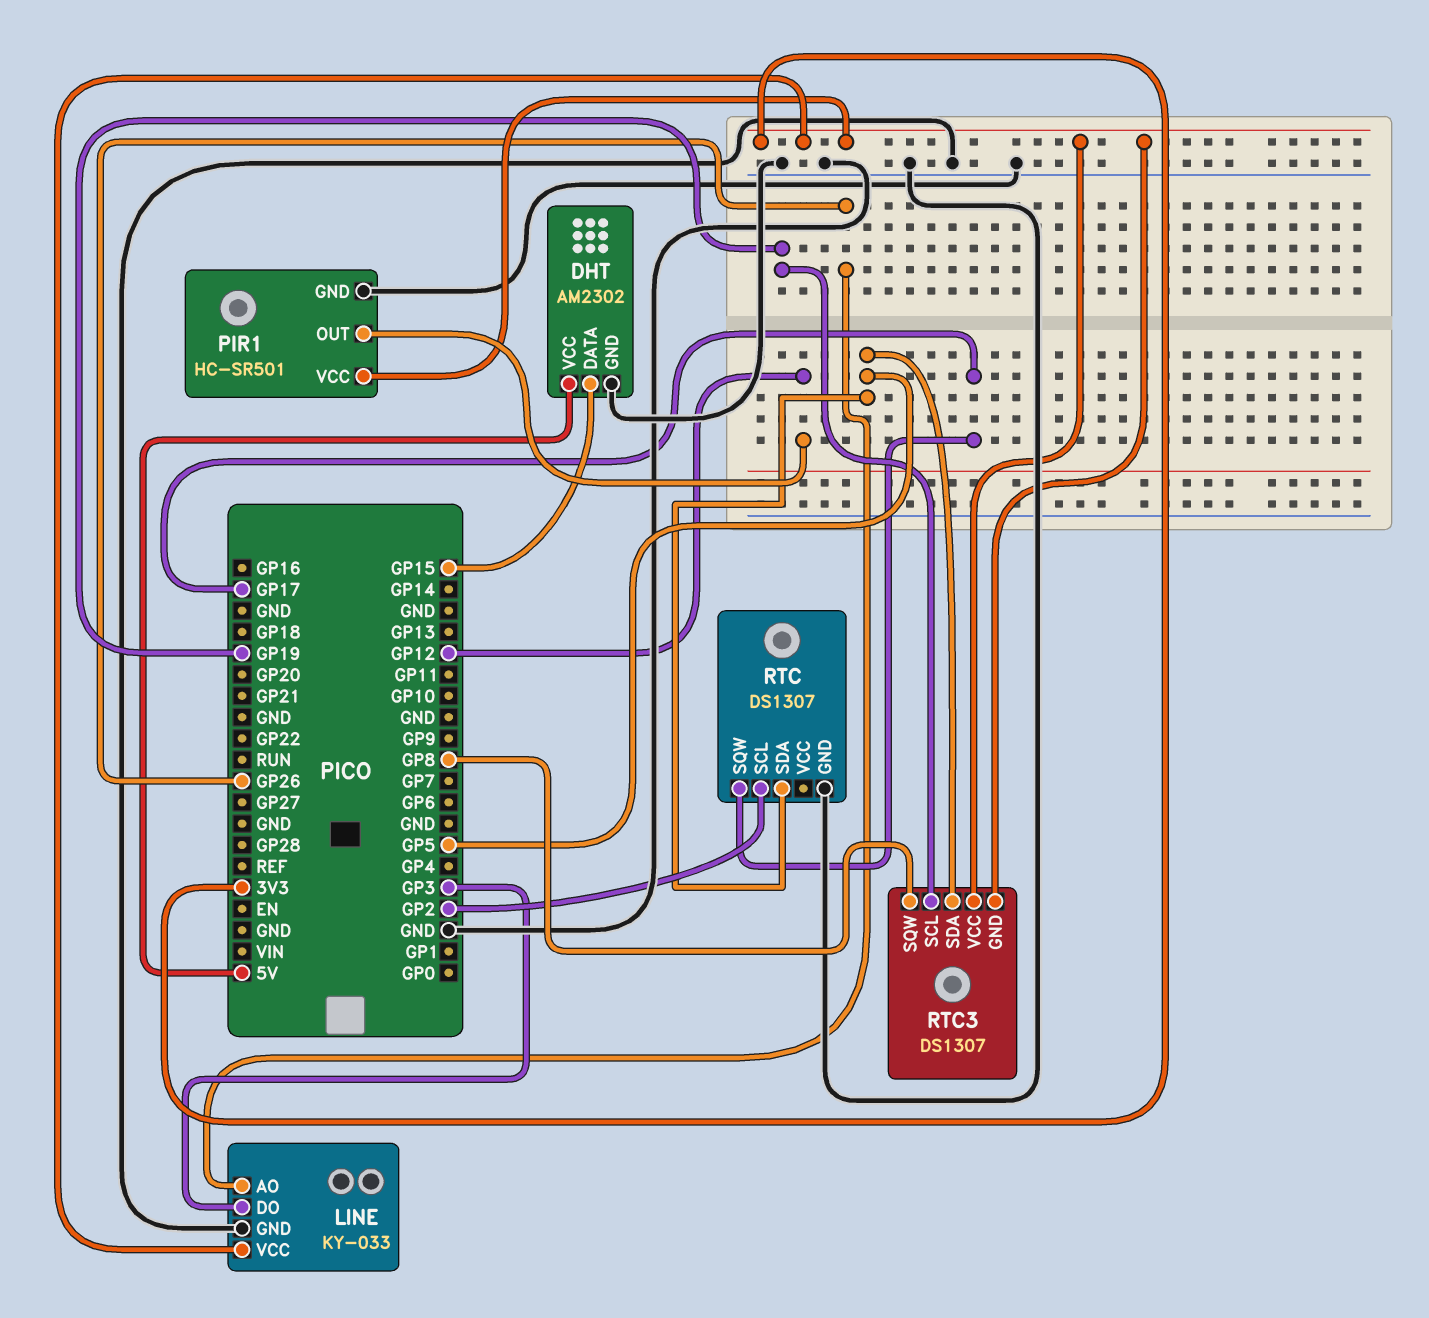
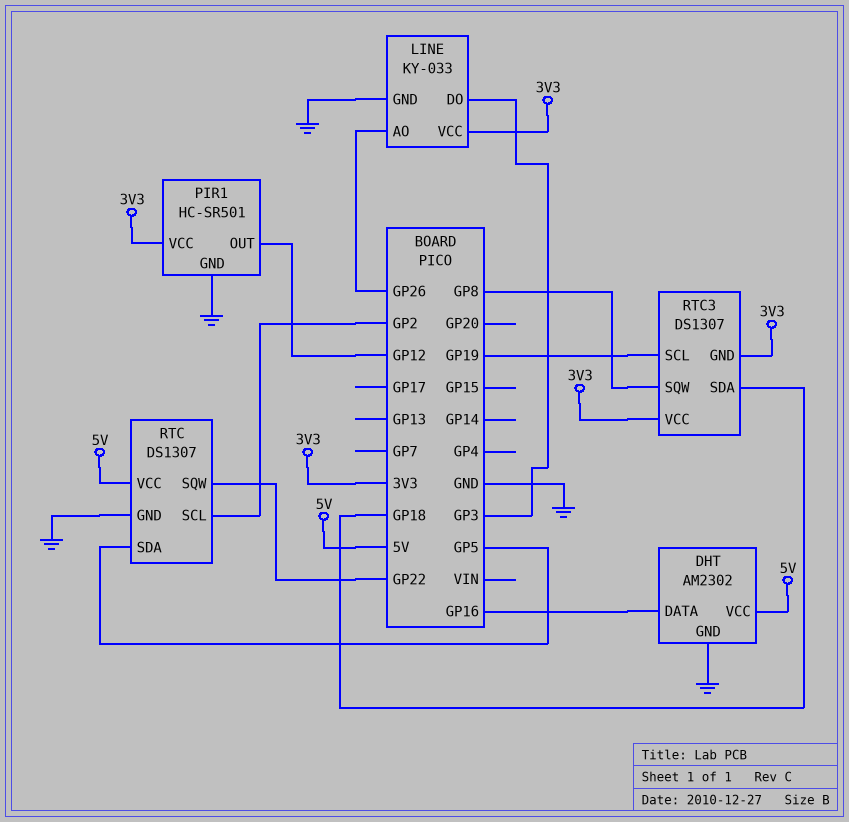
DHT pin DATA: GP15 -> GP16
RTC pin SQW: GP17 -> GP22
RTC pin VCC: none -> 5V
RTC3 pin SDA: GP5 -> GP18

